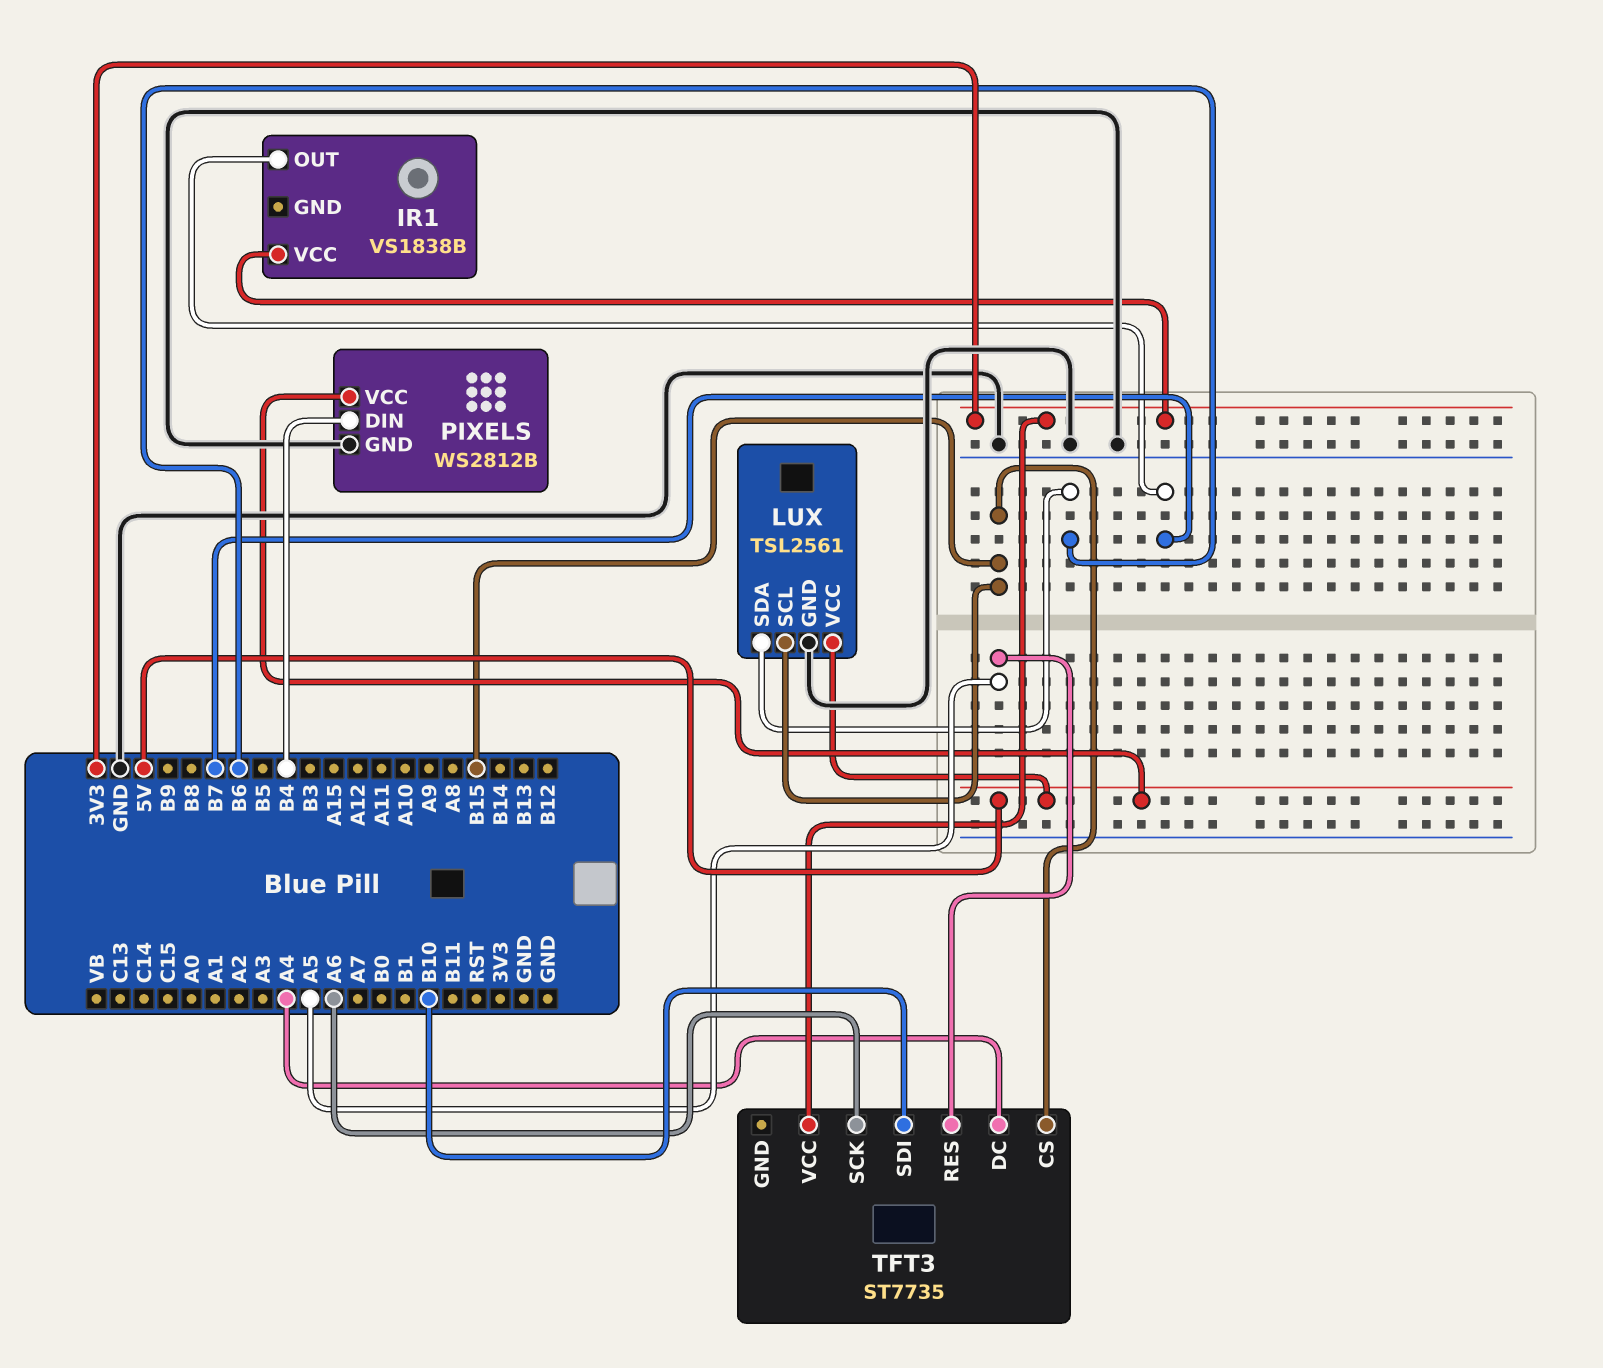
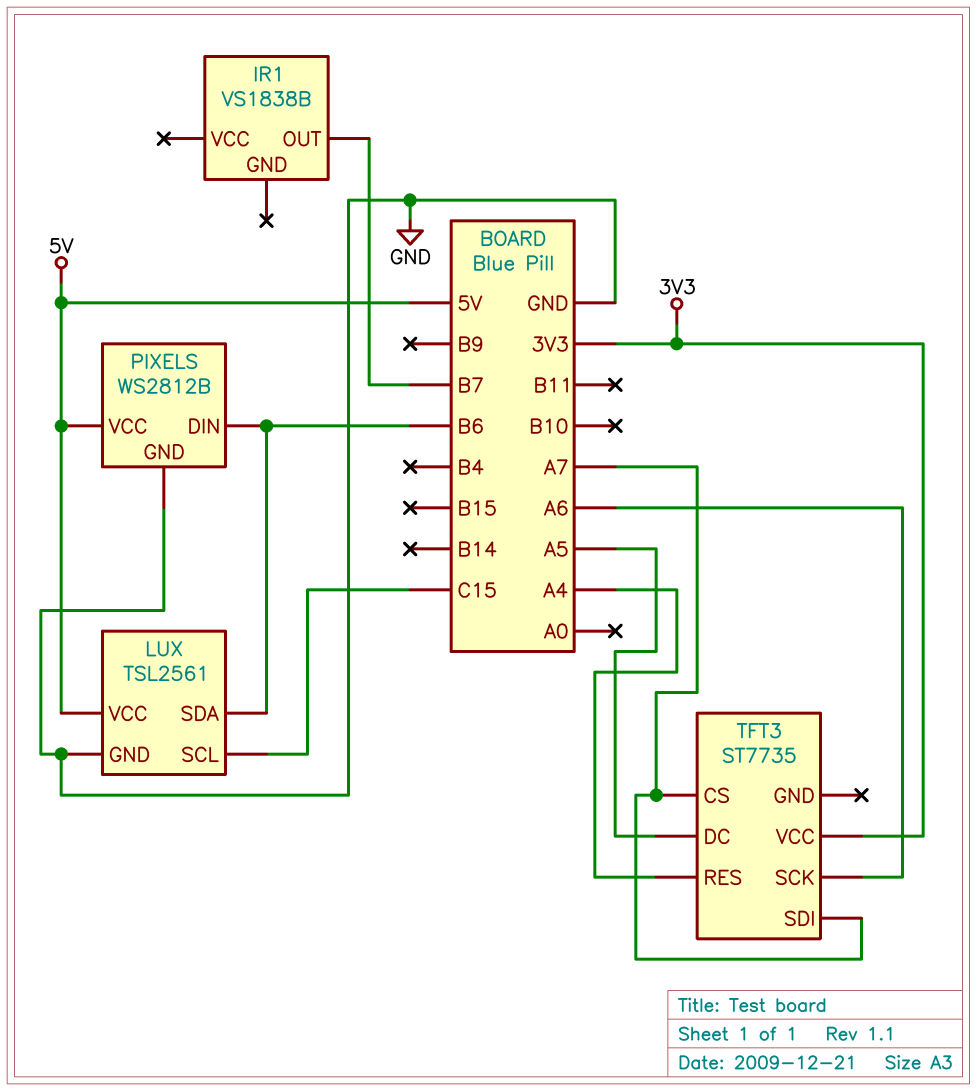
IR1 pin VCC: 3V3 -> none
LUX pin SCL: B15 -> C15
PIXELS pin DIN: B4 -> B6
TFT3 pin CS: B15 -> A7
TFT3 pin DC: A4 -> A5
TFT3 pin RES: A5 -> A4
TFT3 pin SDI: B10 -> A7

